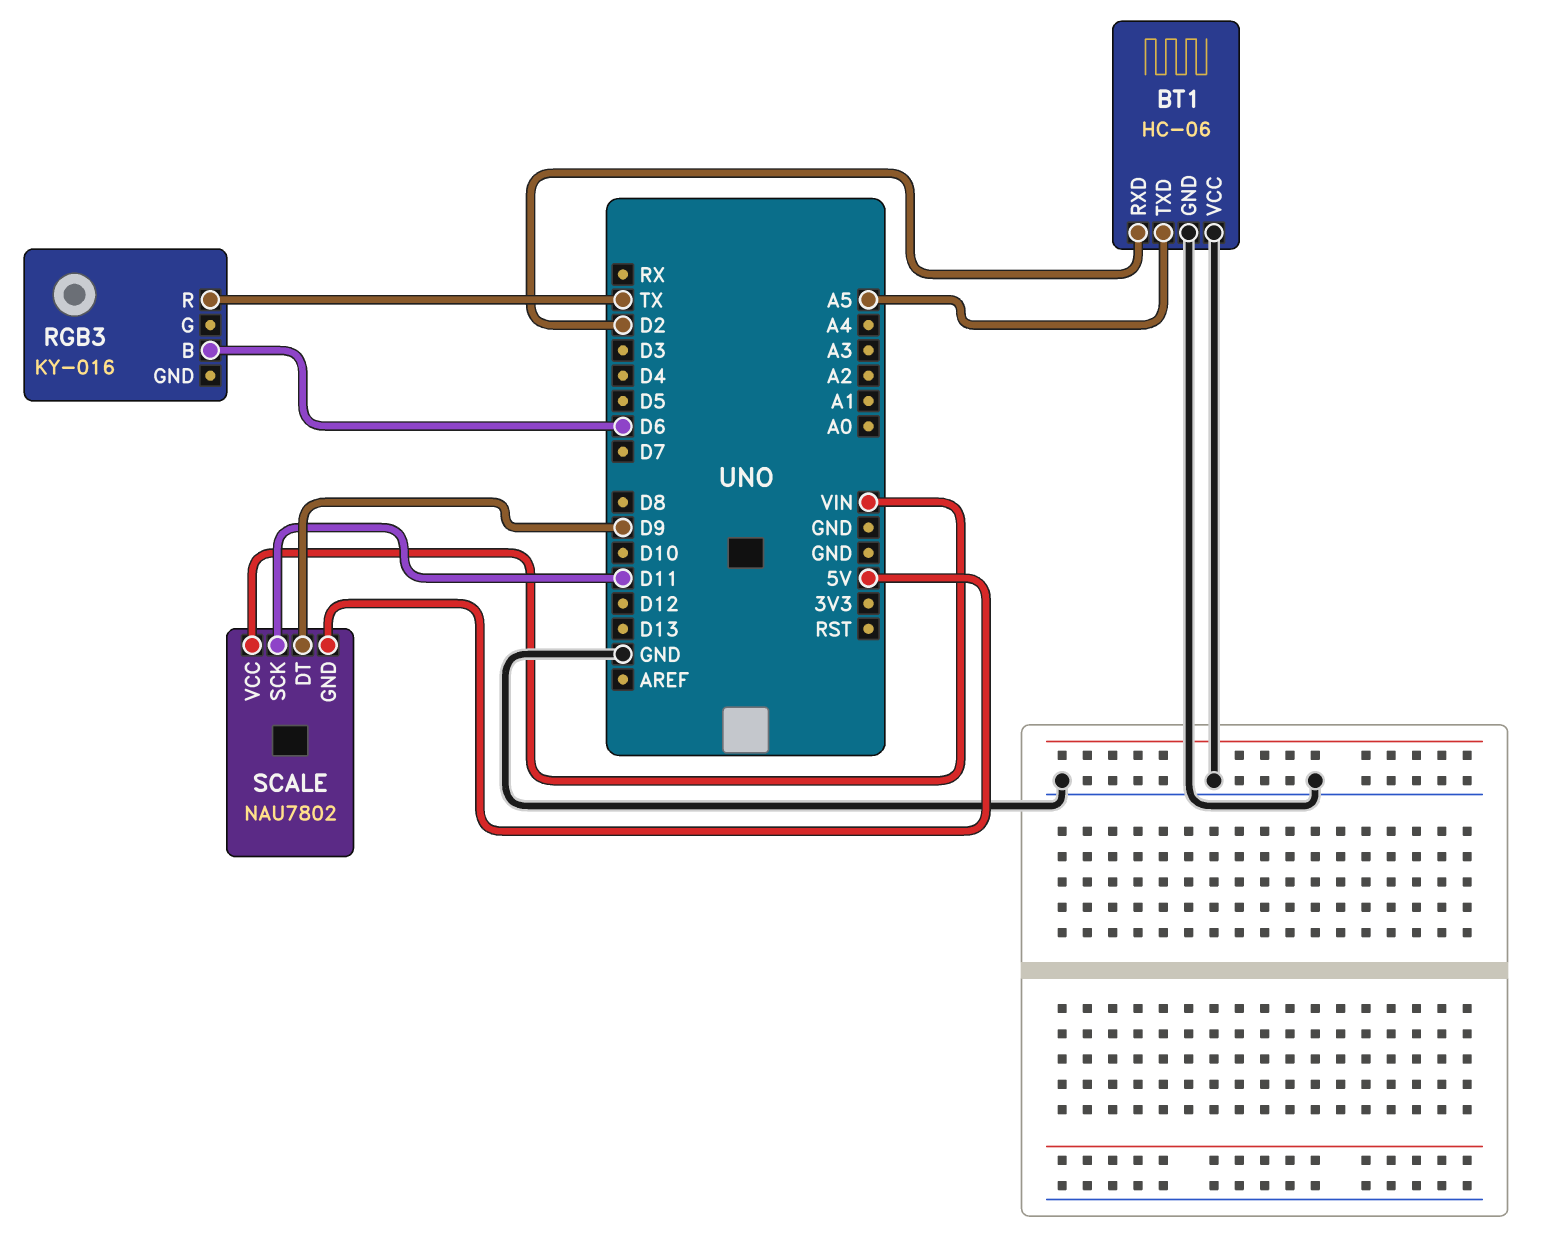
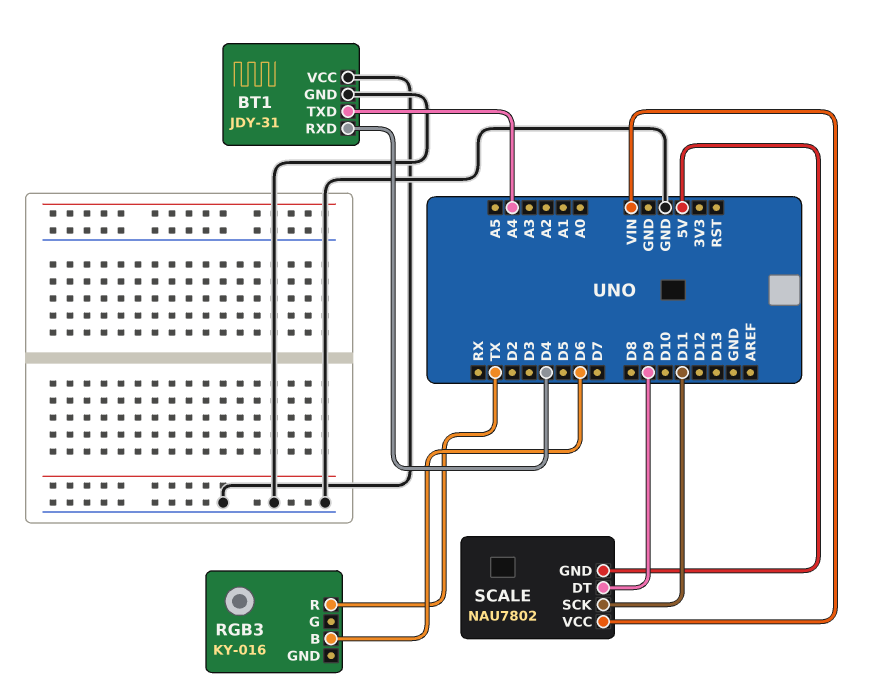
BT1: HC-06 -> JDY-31
BT1 pin RXD: D2 -> D4
BT1 pin TXD: A5 -> A4

